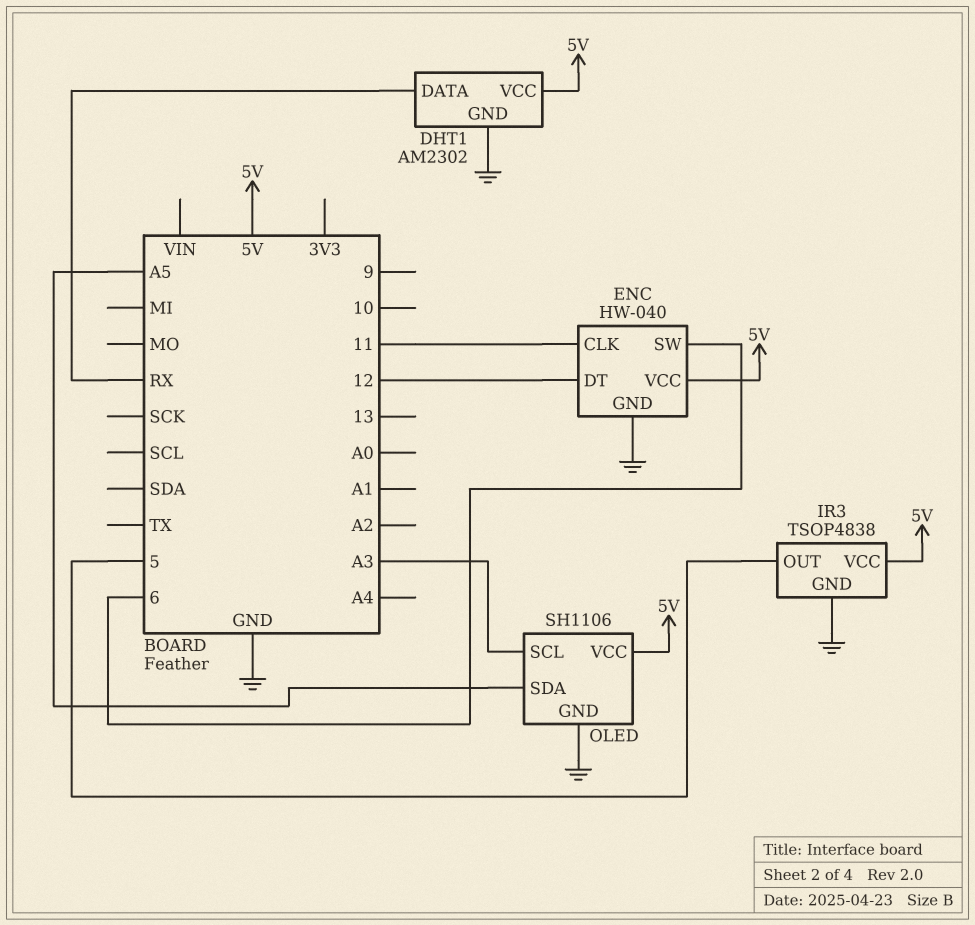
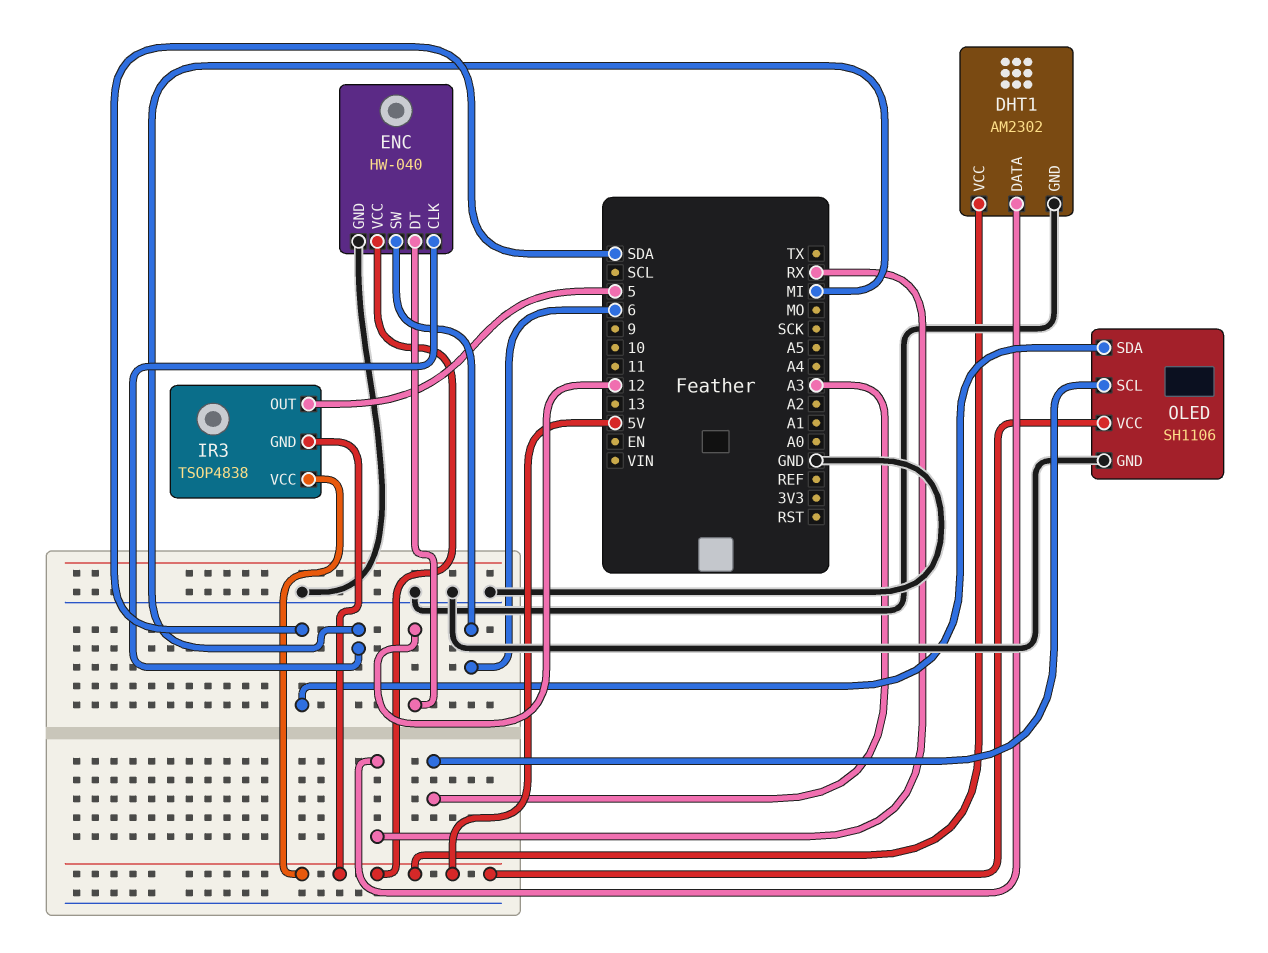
ENC pin CLK: 11 -> MI
IR3 pin GND: GND -> 5V
OLED pin SDA: A5 -> SDA

